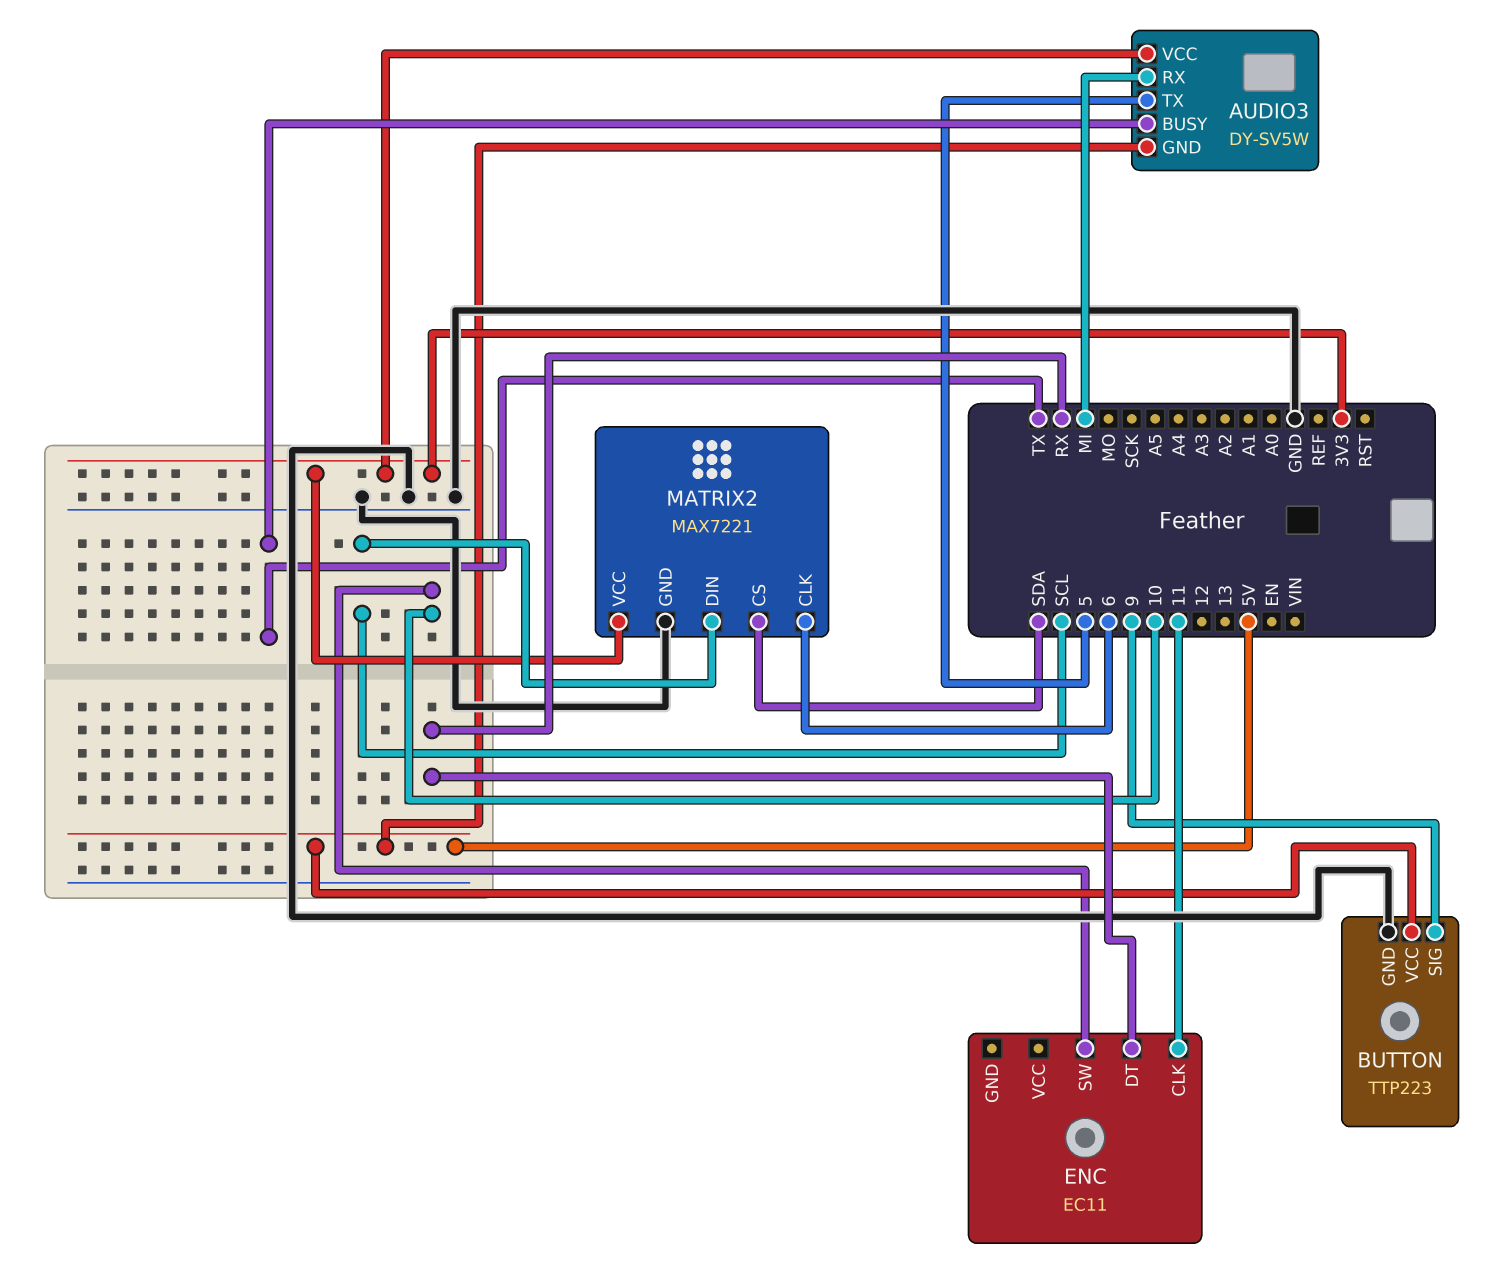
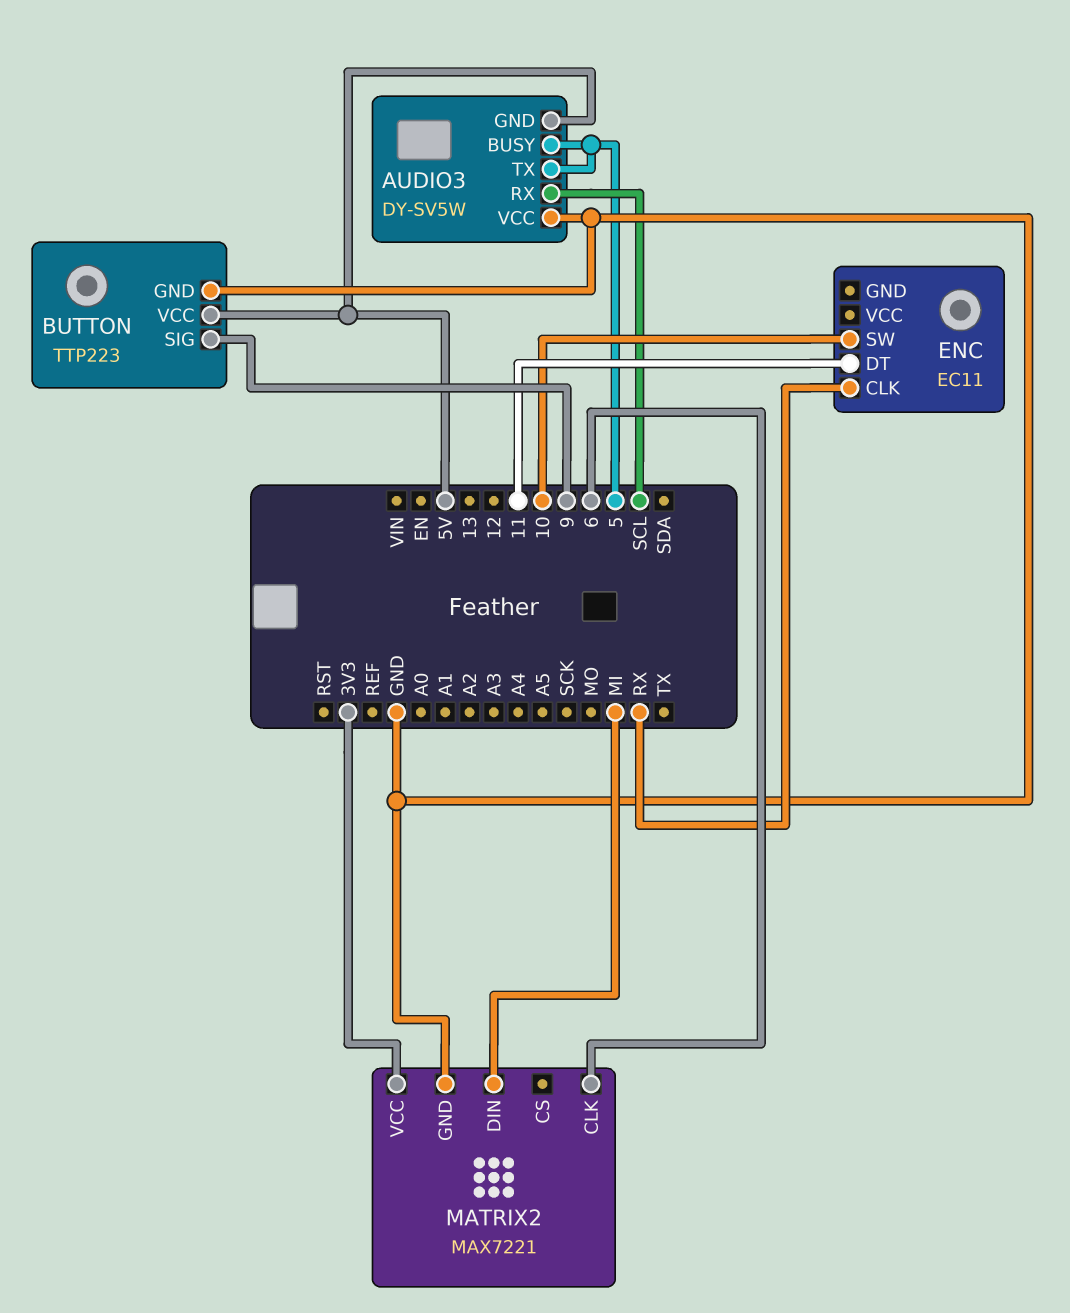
AUDIO3 pin BUSY: TX -> 5
AUDIO3 pin RX: MI -> SCL
AUDIO3 pin VCC: 3V3 -> GND
ENC pin CLK: 11 -> RX
ENC pin DT: RX -> 11
MATRIX2 pin CS: SDA -> none
MATRIX2 pin DIN: SCL -> MI

